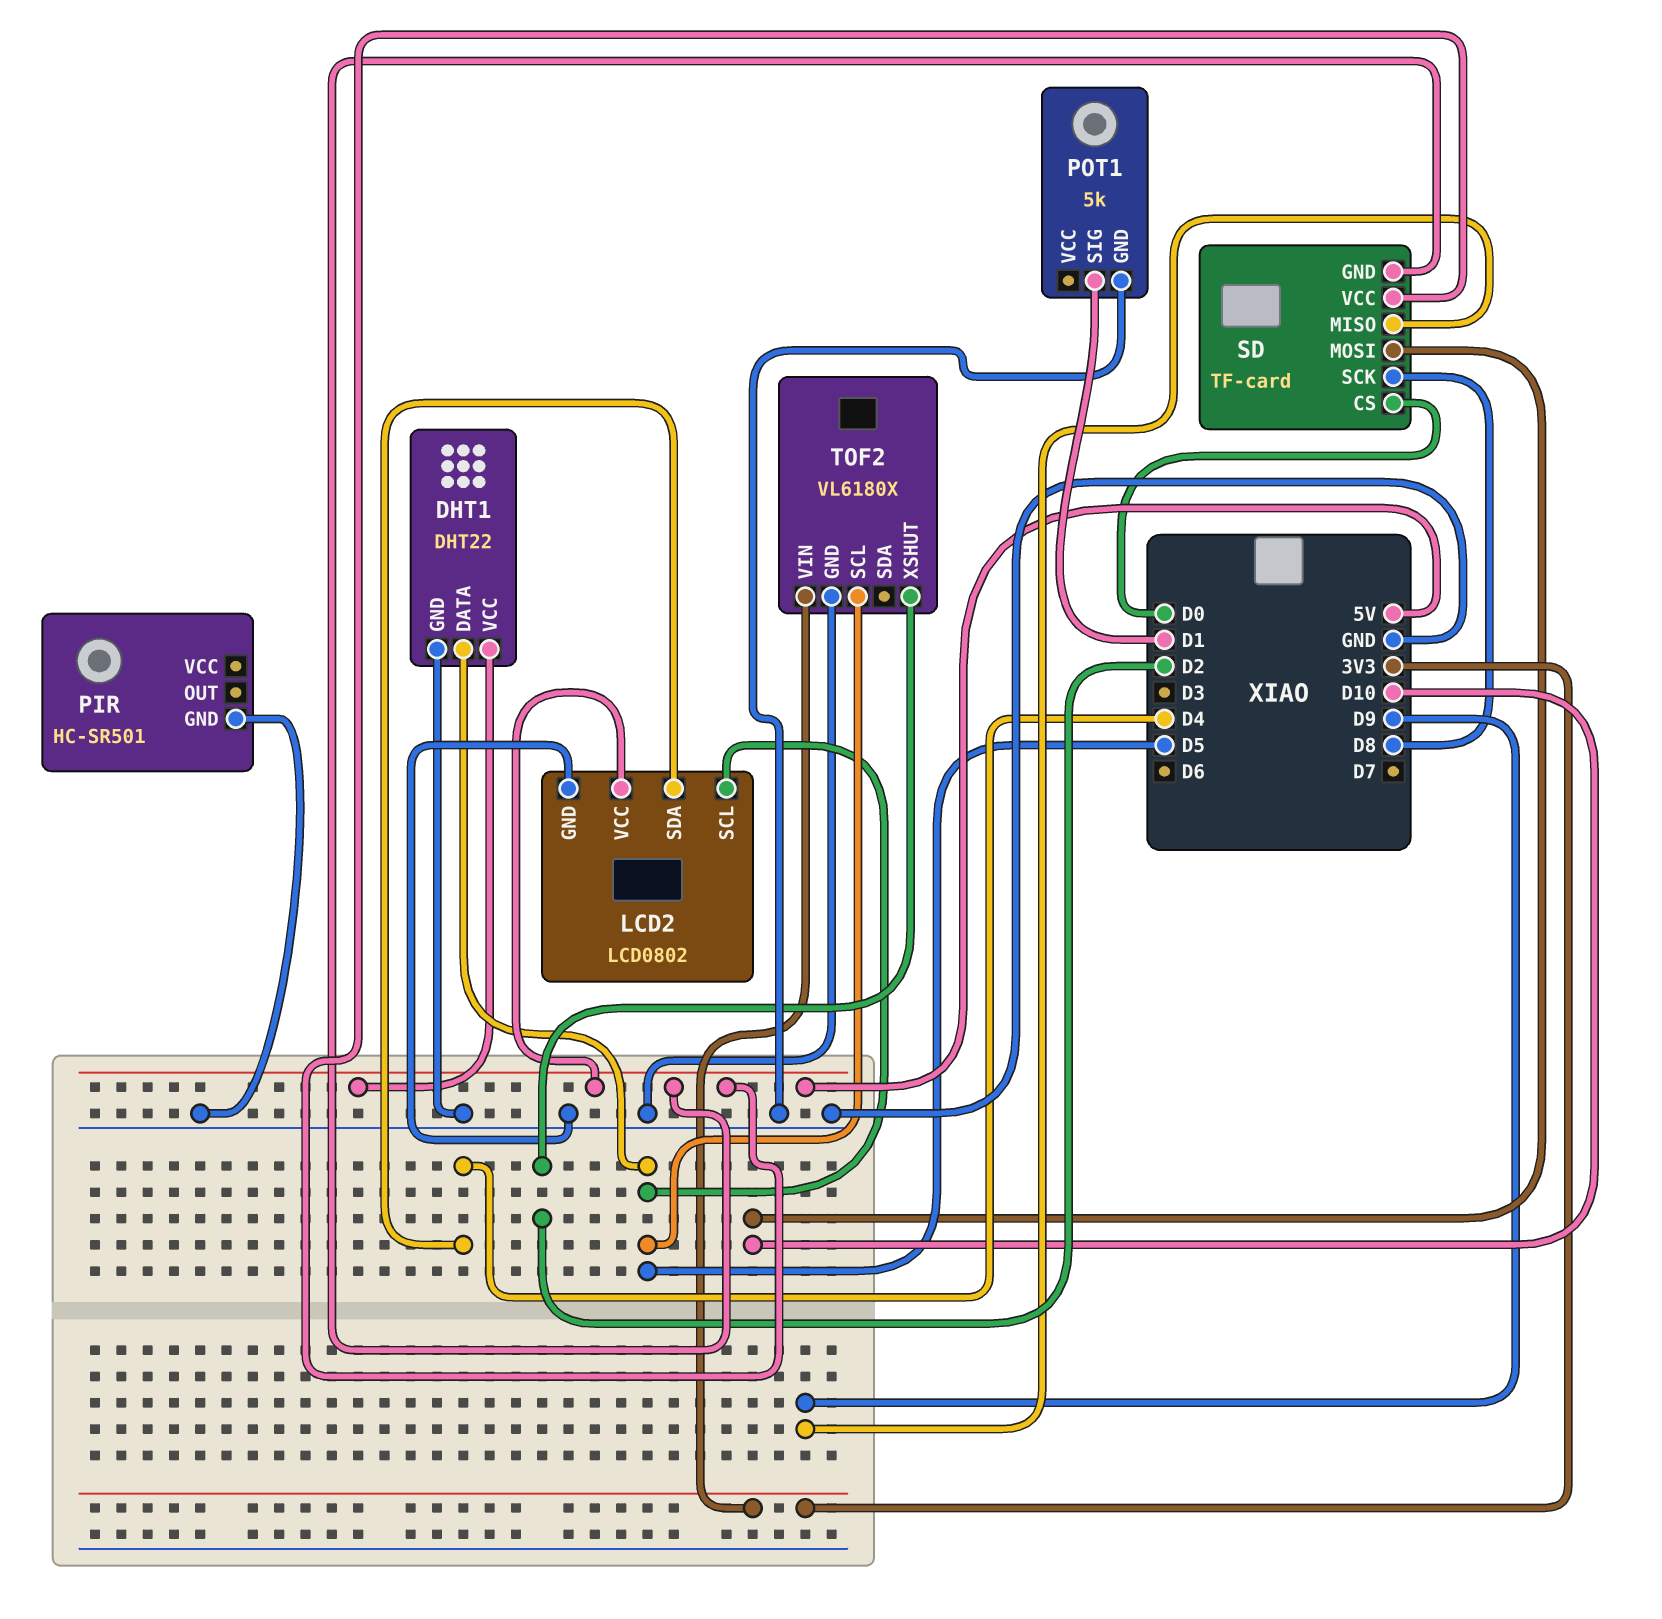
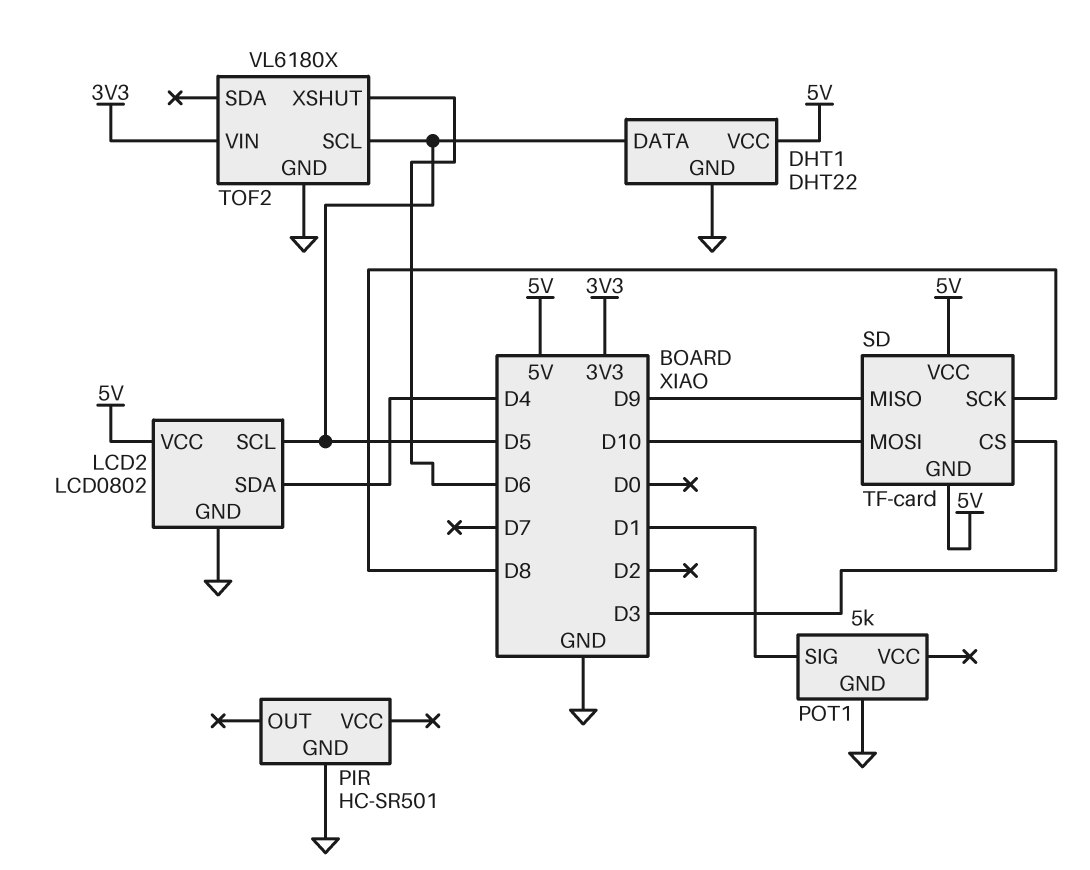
SD pin CS: D0 -> D3
TOF2 pin XSHUT: D2 -> D6

